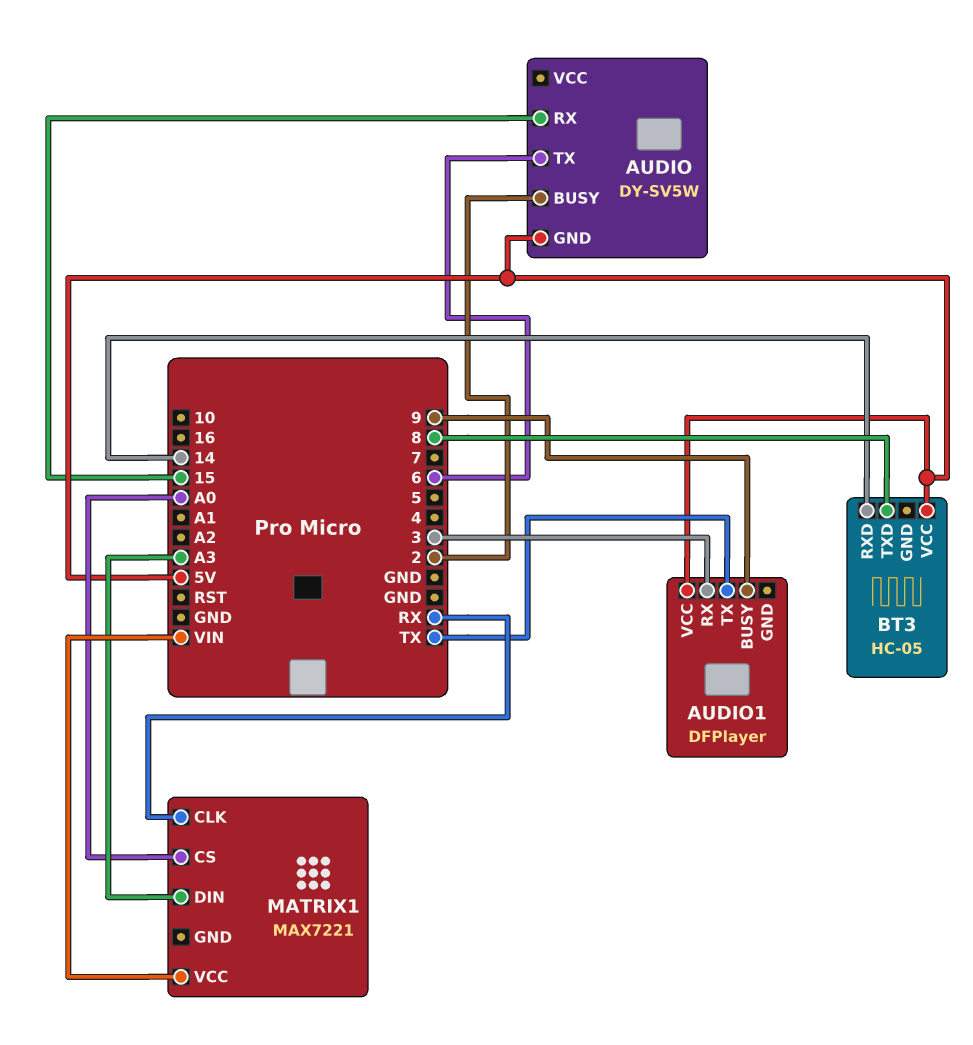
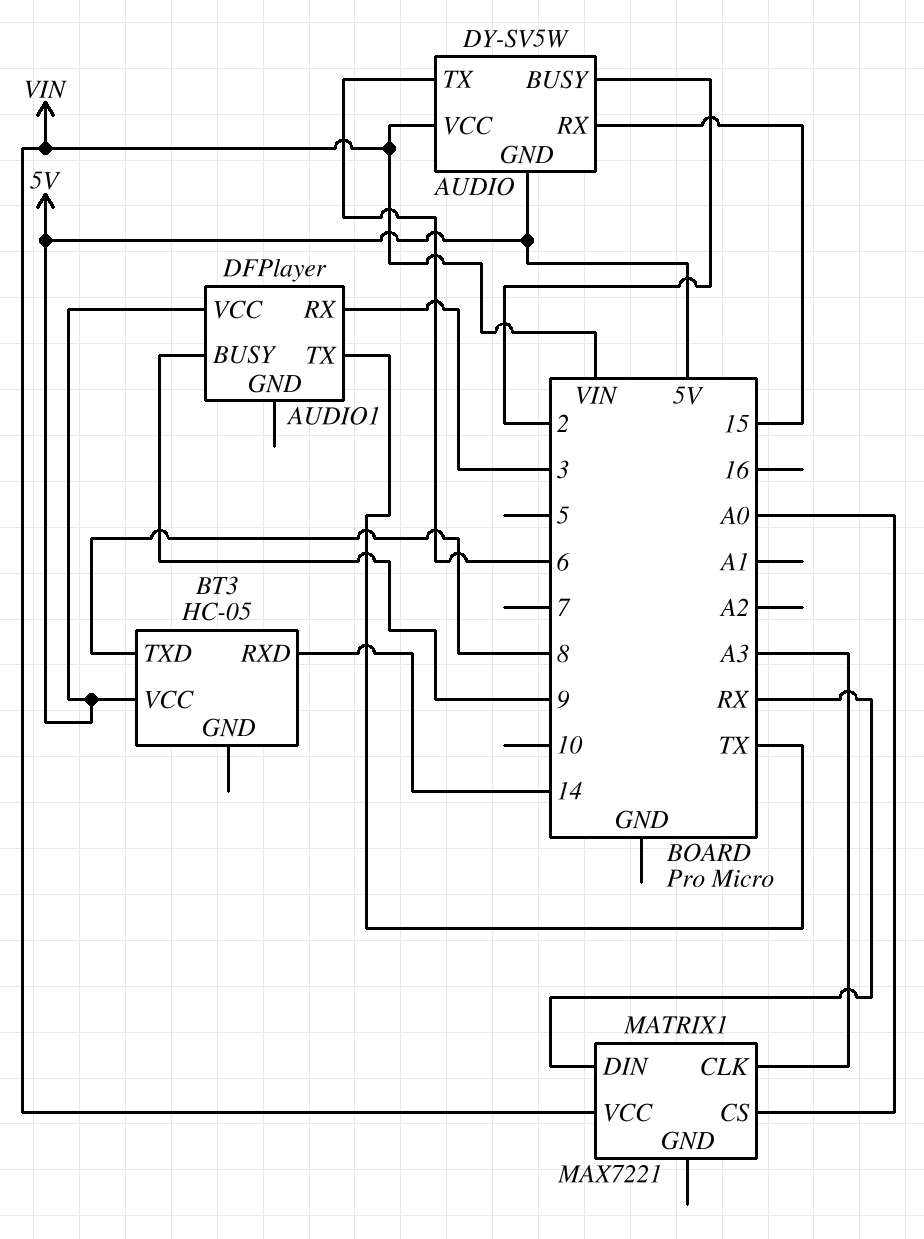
AUDIO pin VCC: none -> VIN
MATRIX1 pin CLK: RX -> A3
MATRIX1 pin DIN: A3 -> RX

